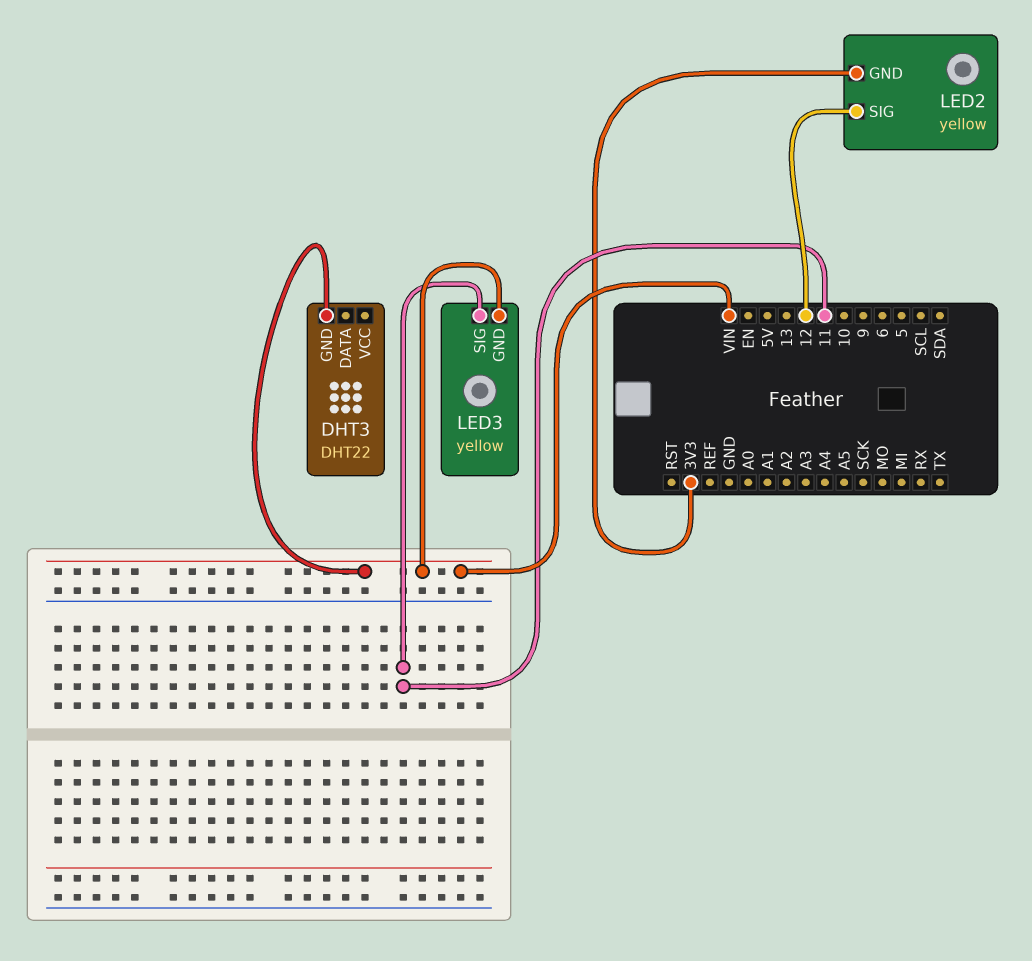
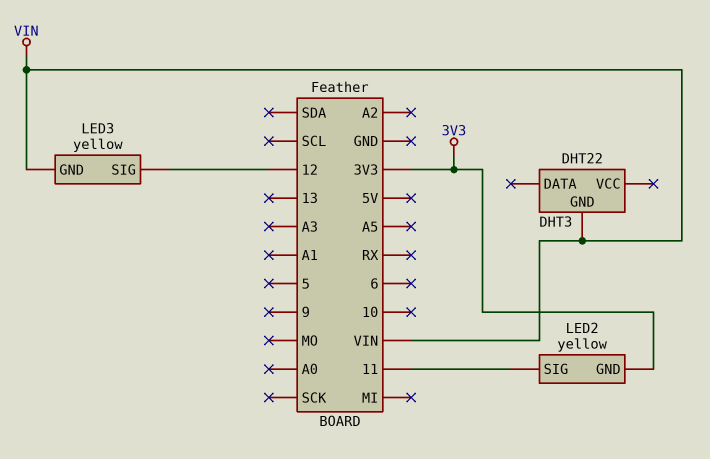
LED2 pin SIG: 12 -> 11
LED3 pin SIG: 11 -> 12

